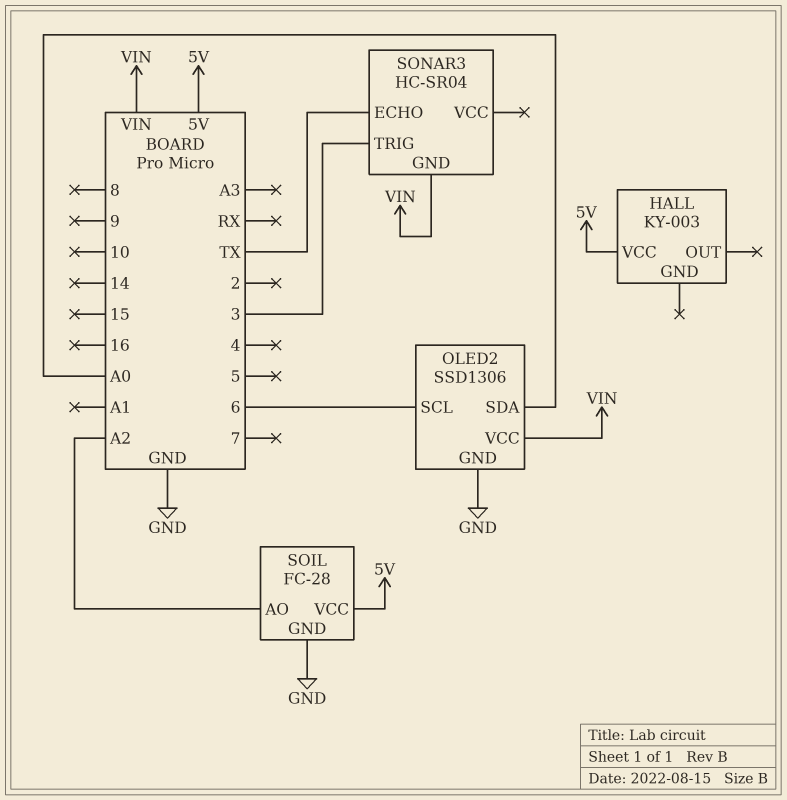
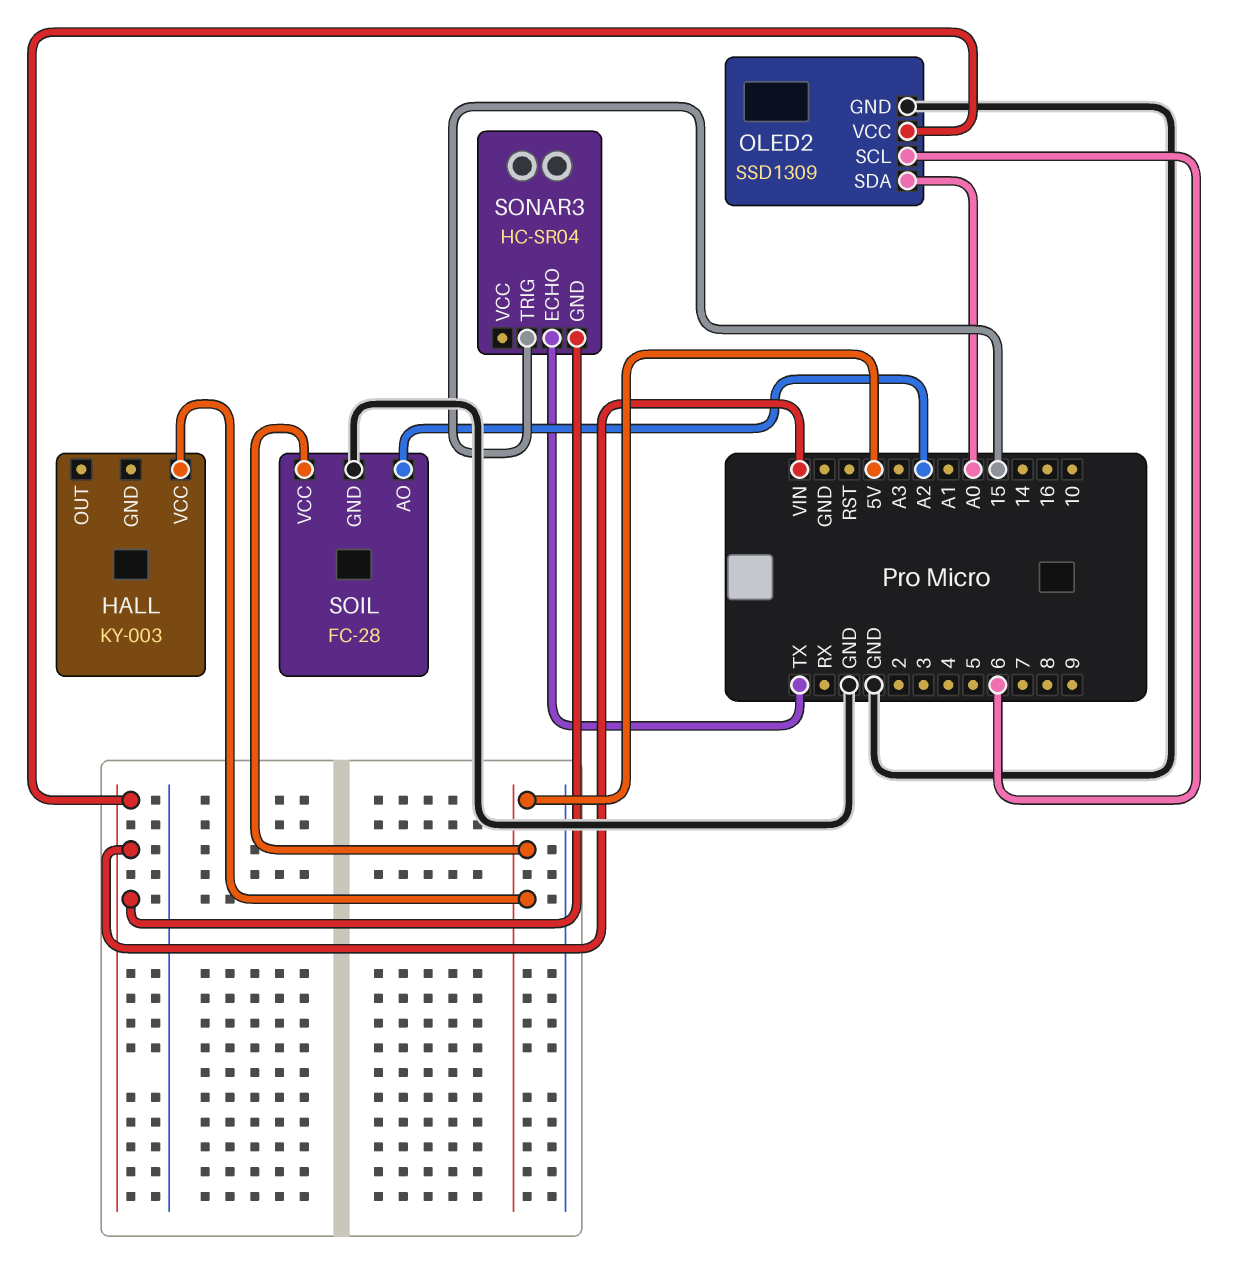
OLED2: SSD1306 -> SSD1309
SONAR3 pin TRIG: 3 -> 15

